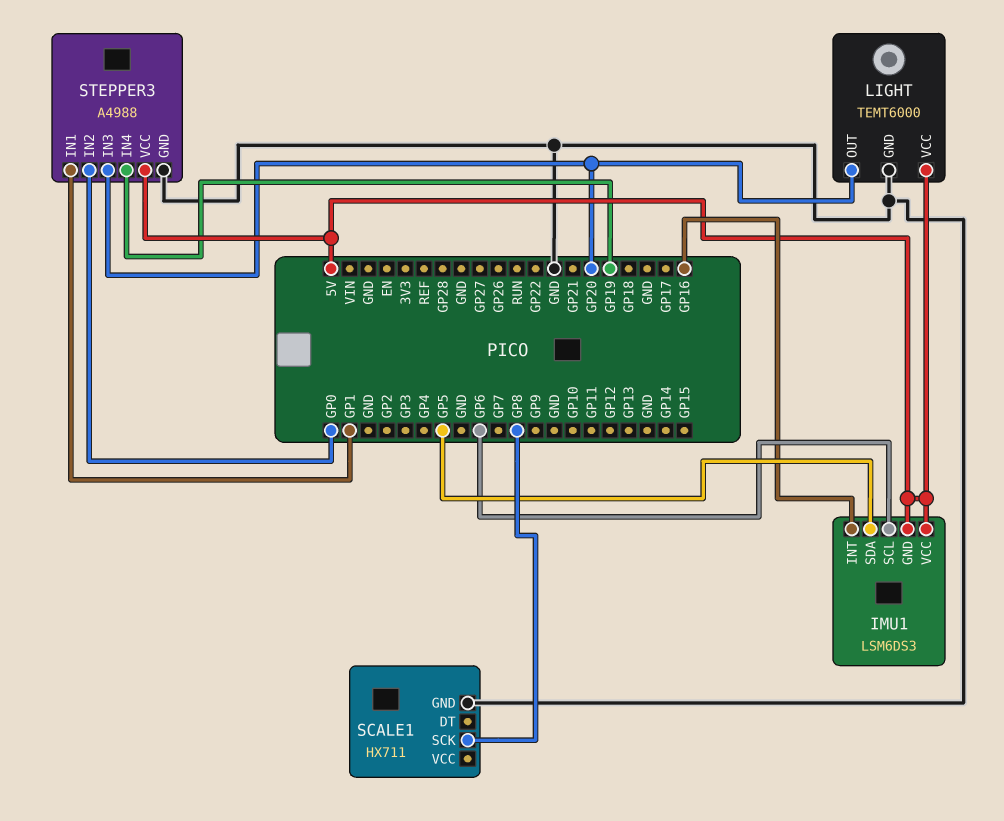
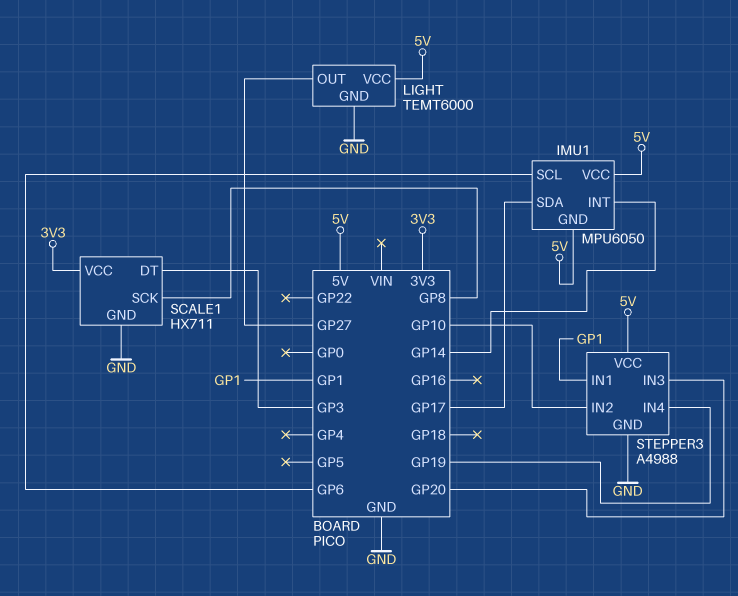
IMU1: LSM6DS3 -> MPU6050
IMU1 pin INT: GP16 -> GP14
IMU1 pin SDA: GP5 -> GP17
LIGHT pin OUT: GP20 -> GP27
SCALE1 pin DT: none -> GP3
SCALE1 pin VCC: none -> 3V3
STEPPER3 pin IN2: GP0 -> GP10

